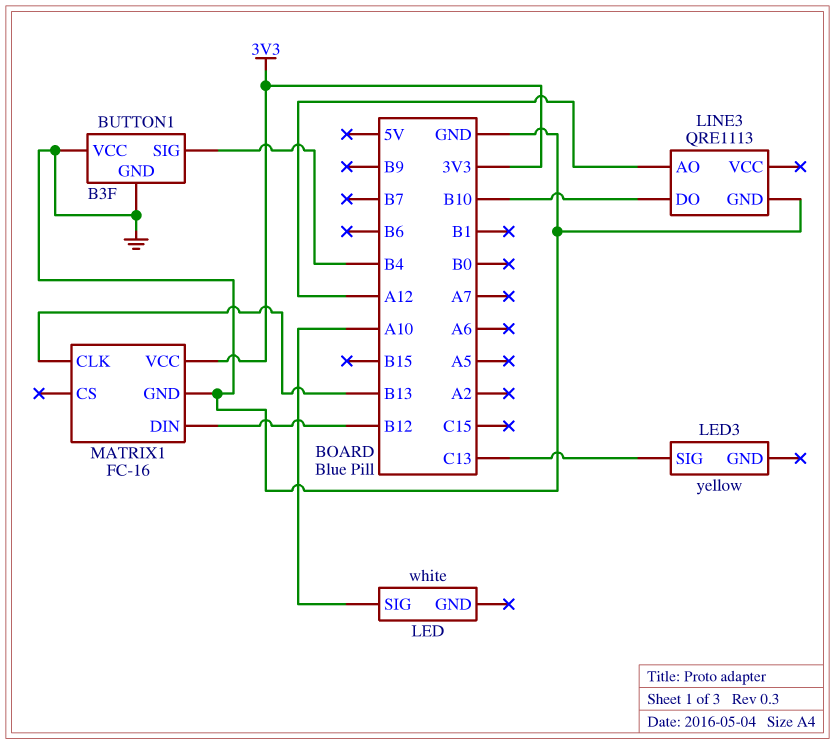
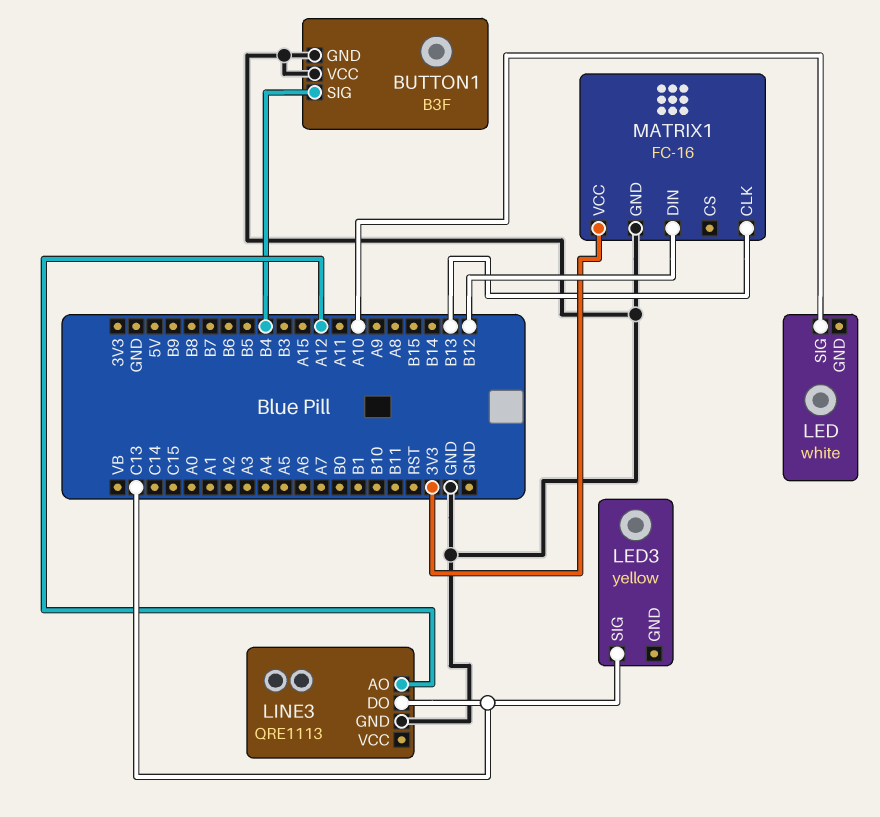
LINE3 pin DO: B10 -> C13

